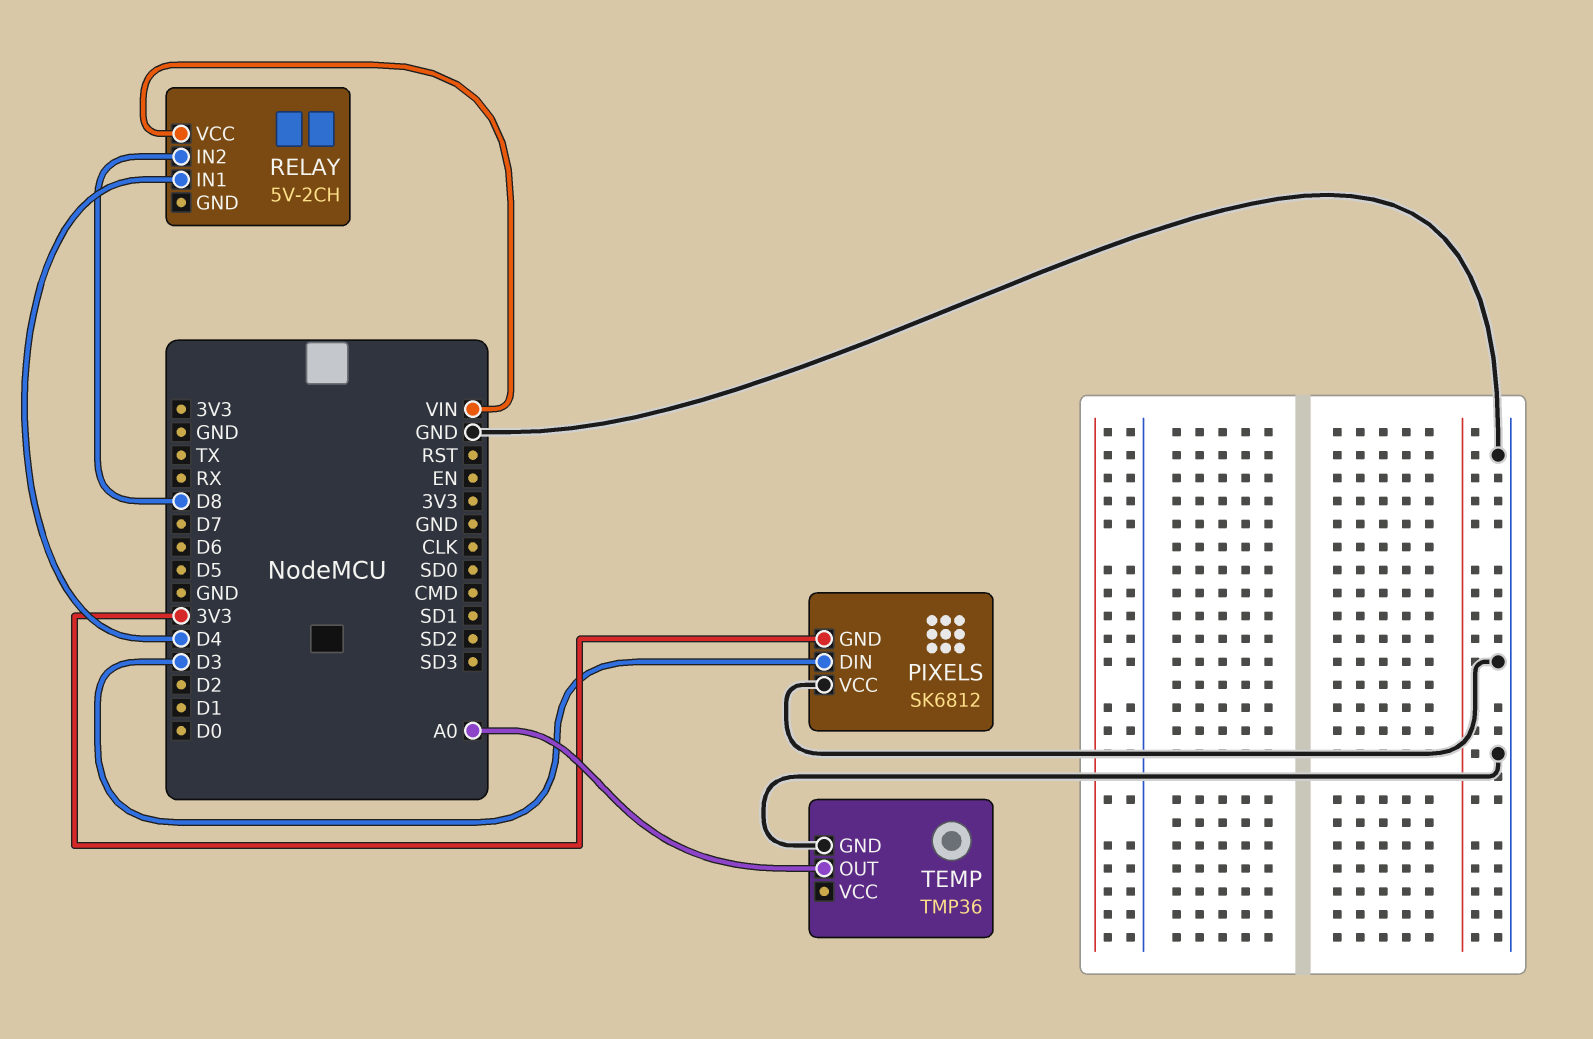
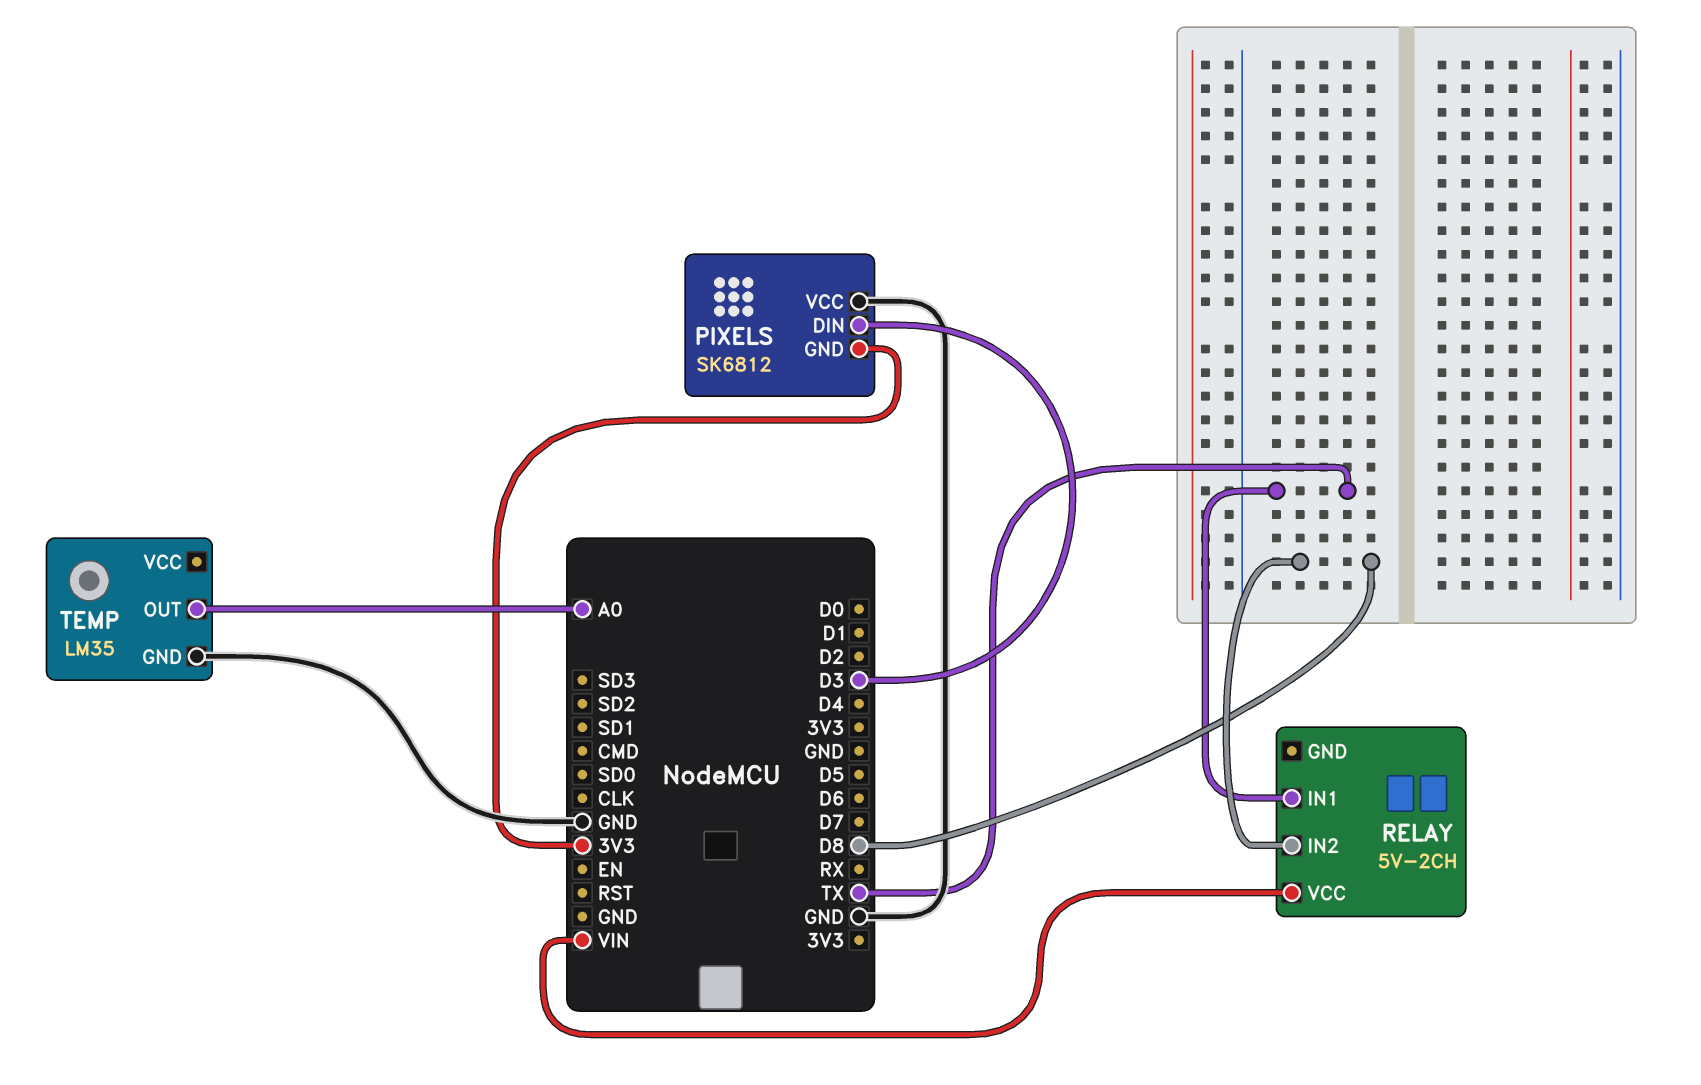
RELAY pin IN1: D4 -> TX
TEMP: TMP36 -> LM35

